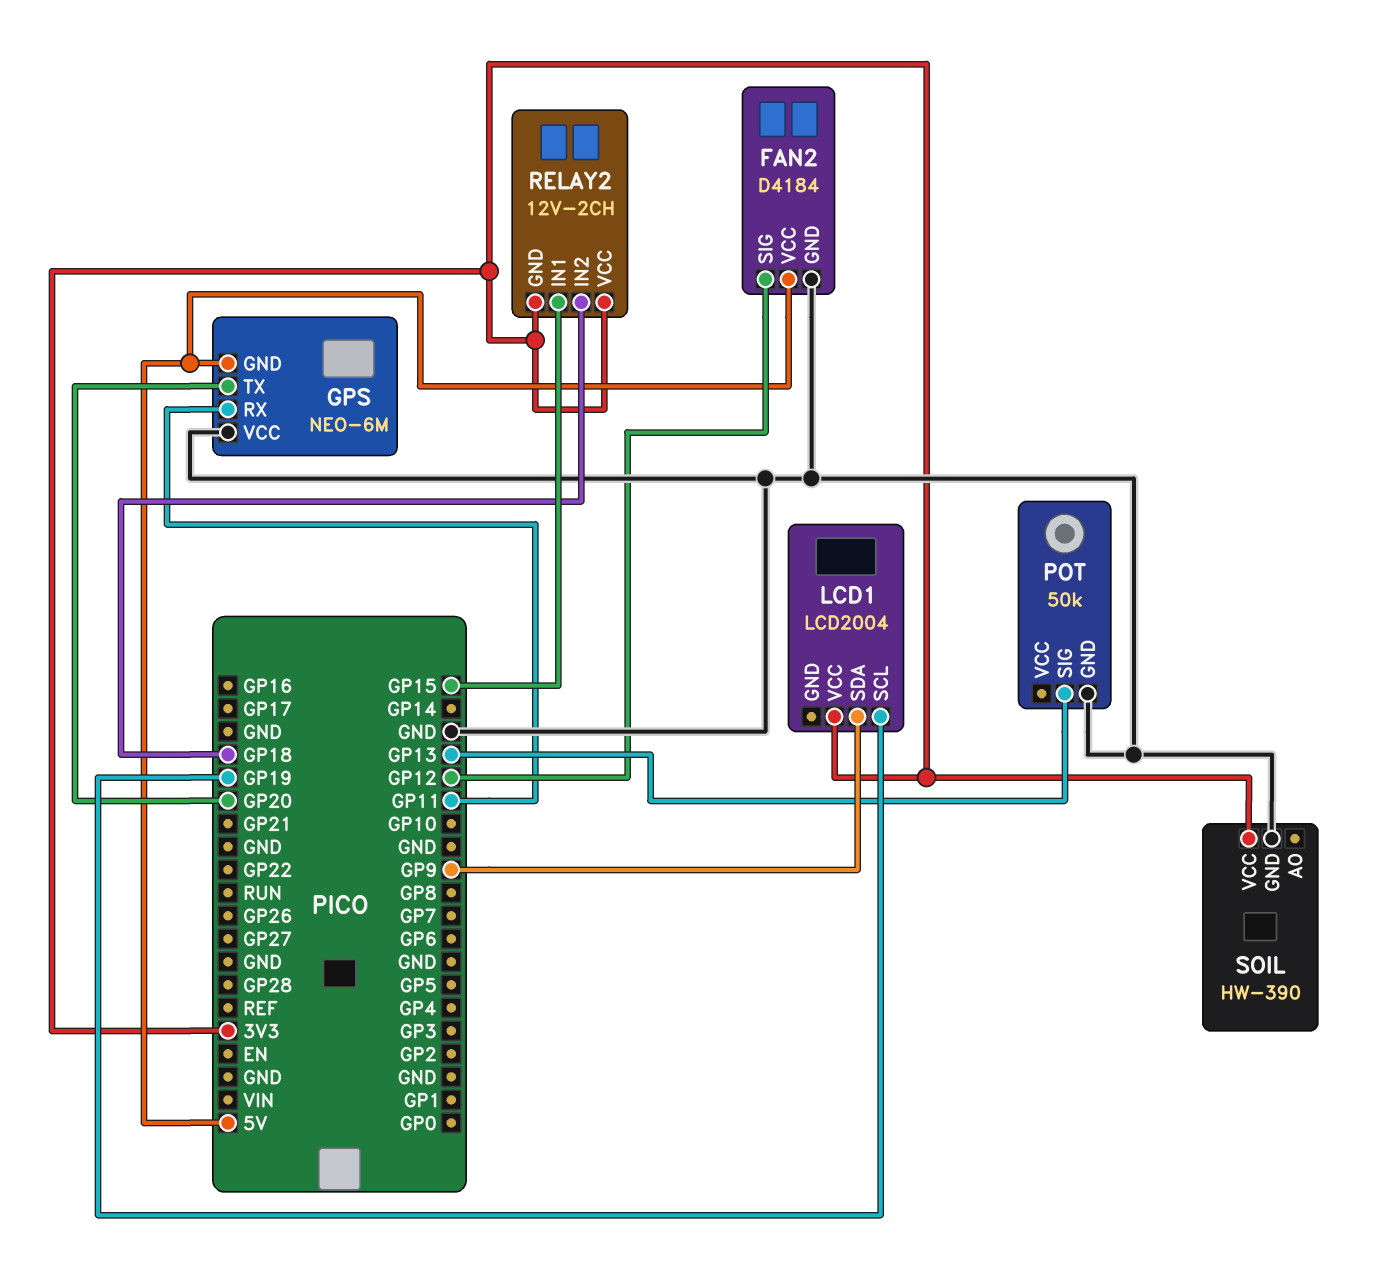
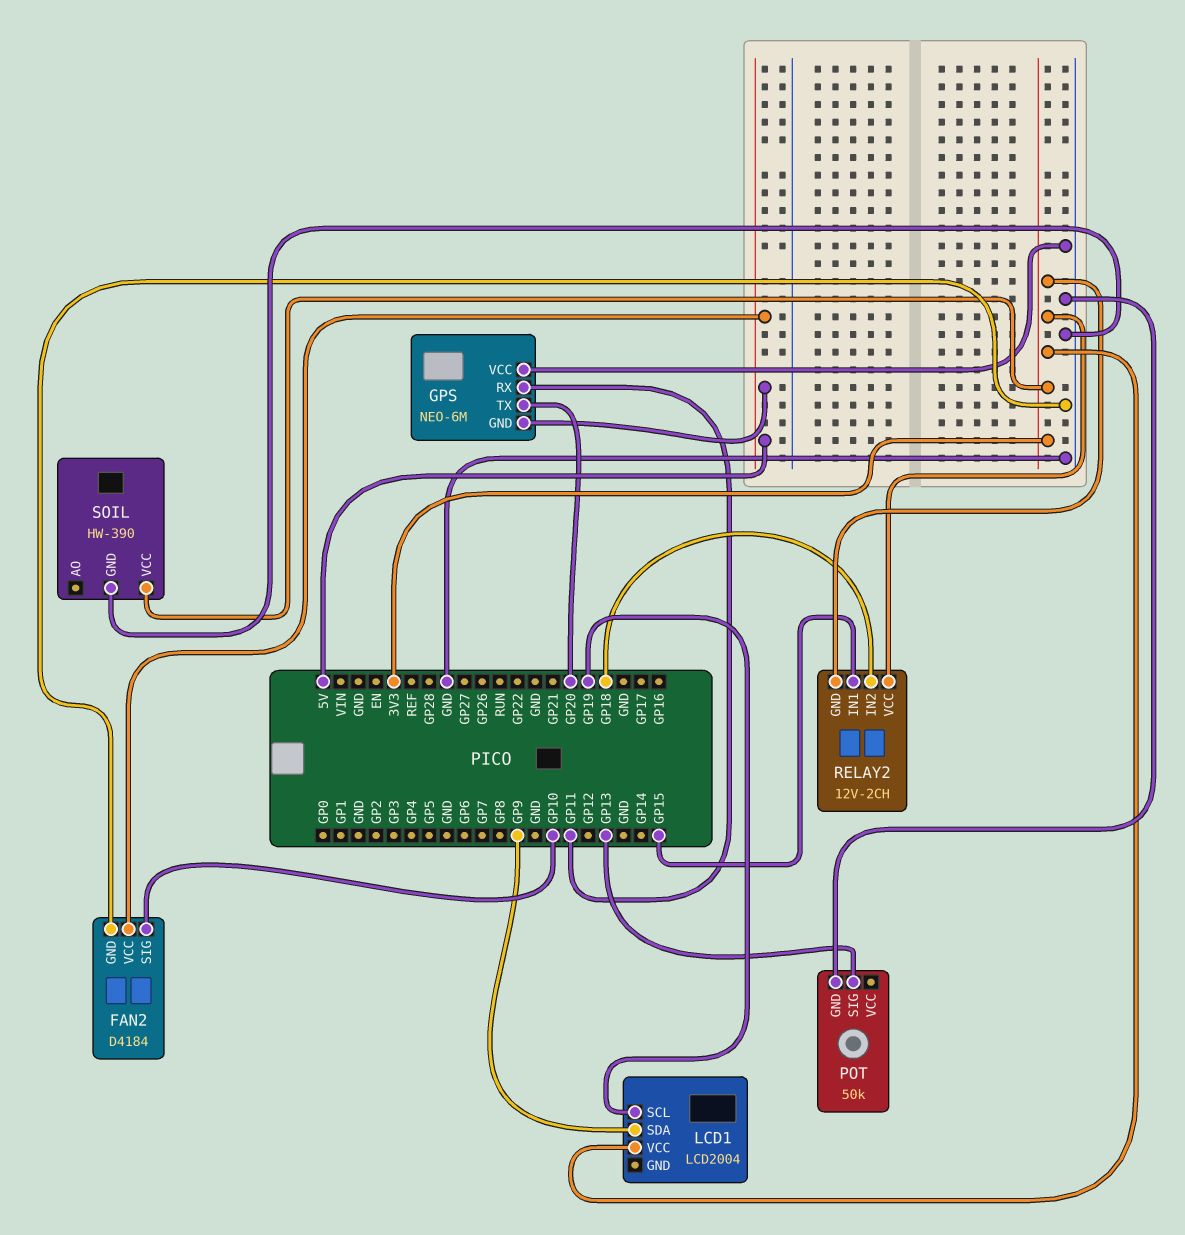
FAN2 pin SIG: GP12 -> GP10

